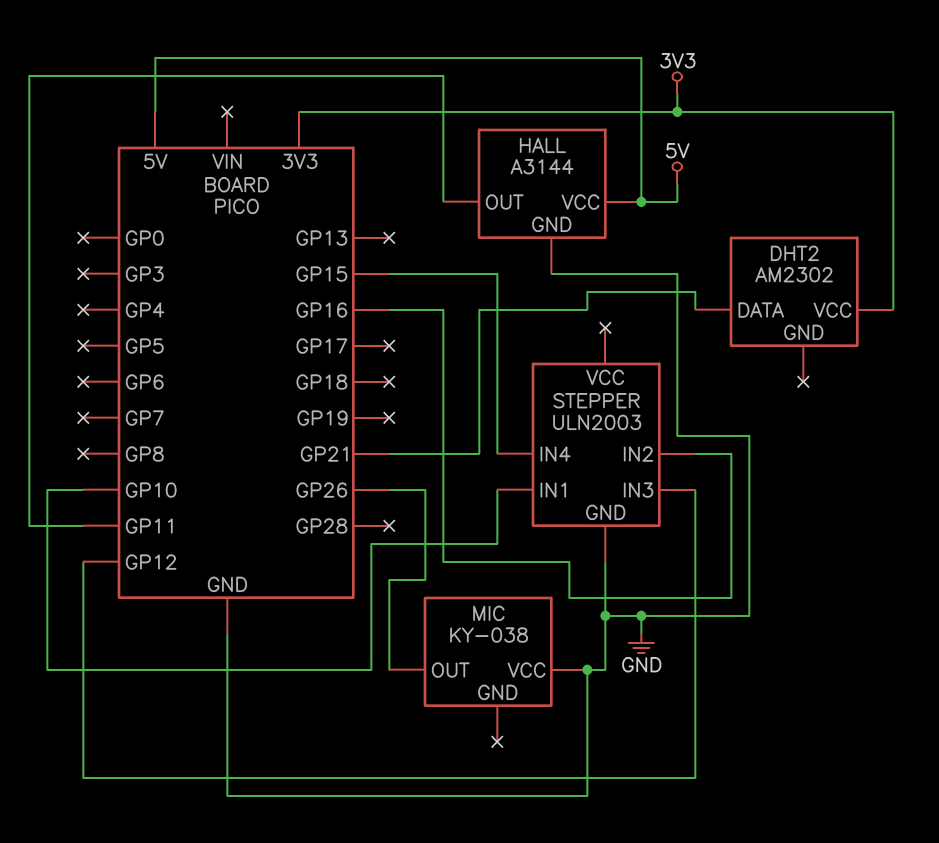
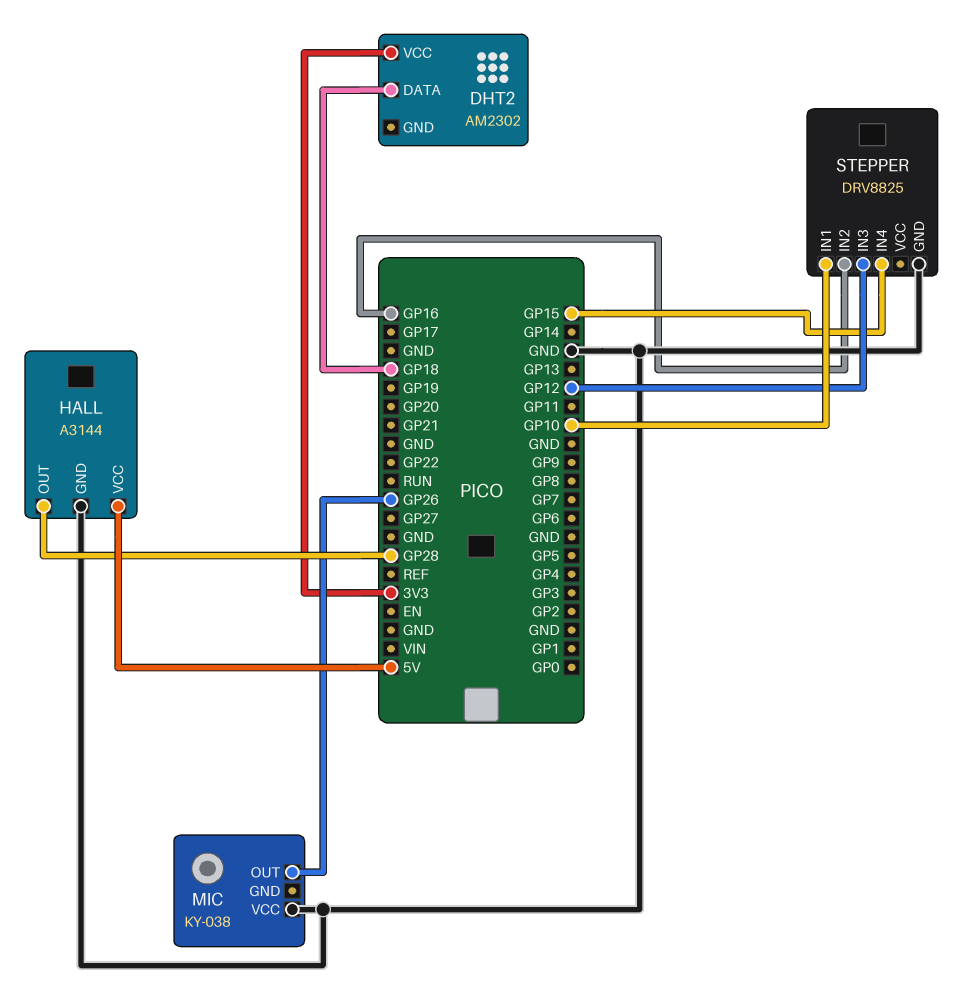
DHT2 pin DATA: GP21 -> GP18
HALL pin OUT: GP11 -> GP28
STEPPER: ULN2003 -> DRV8825

